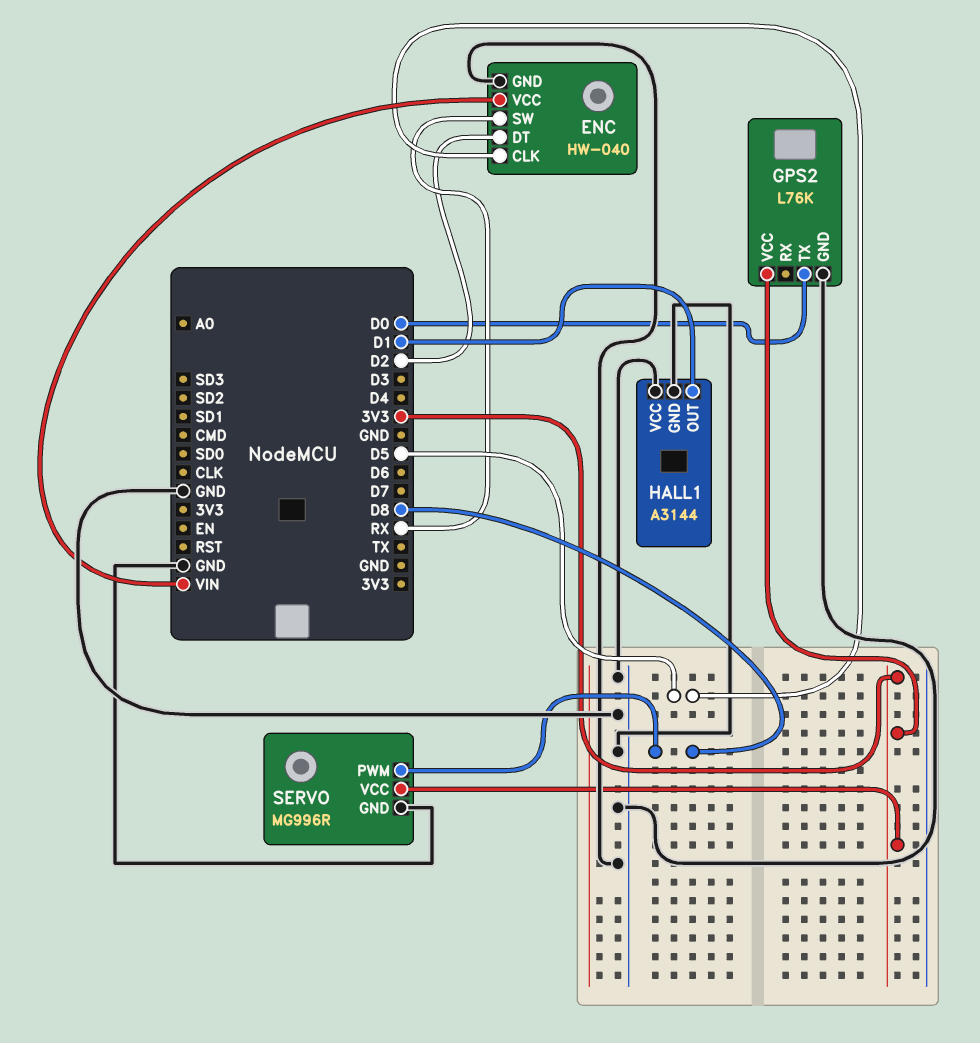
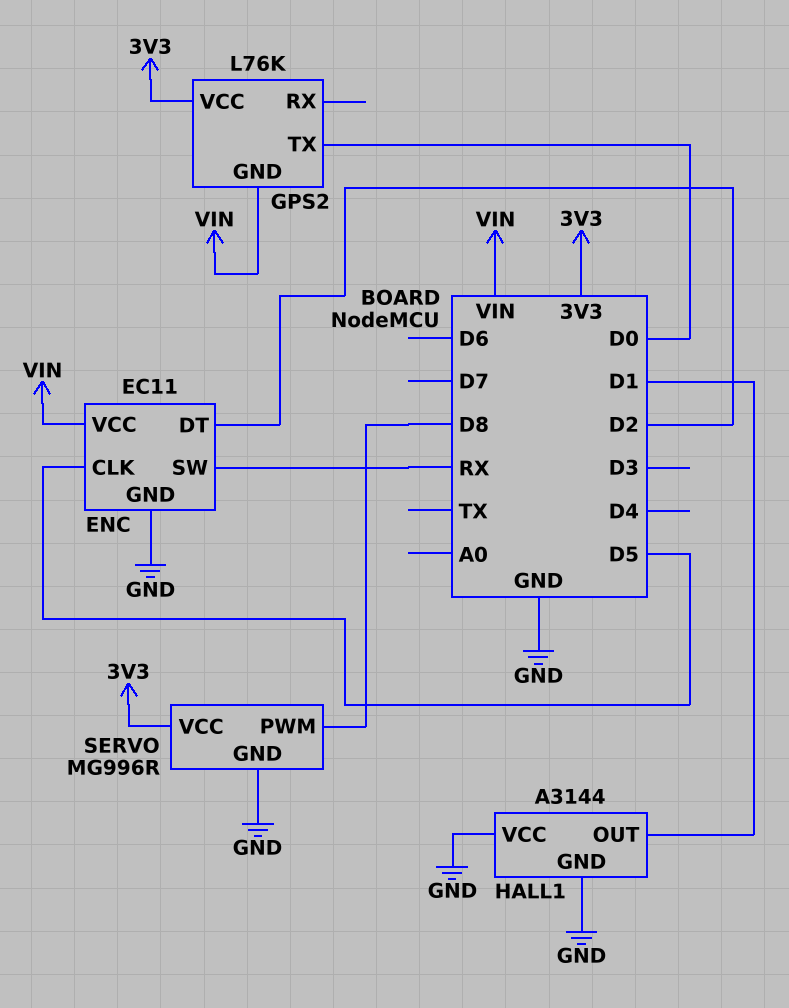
ENC: HW-040 -> EC11
GPS2 pin GND: GND -> VIN

